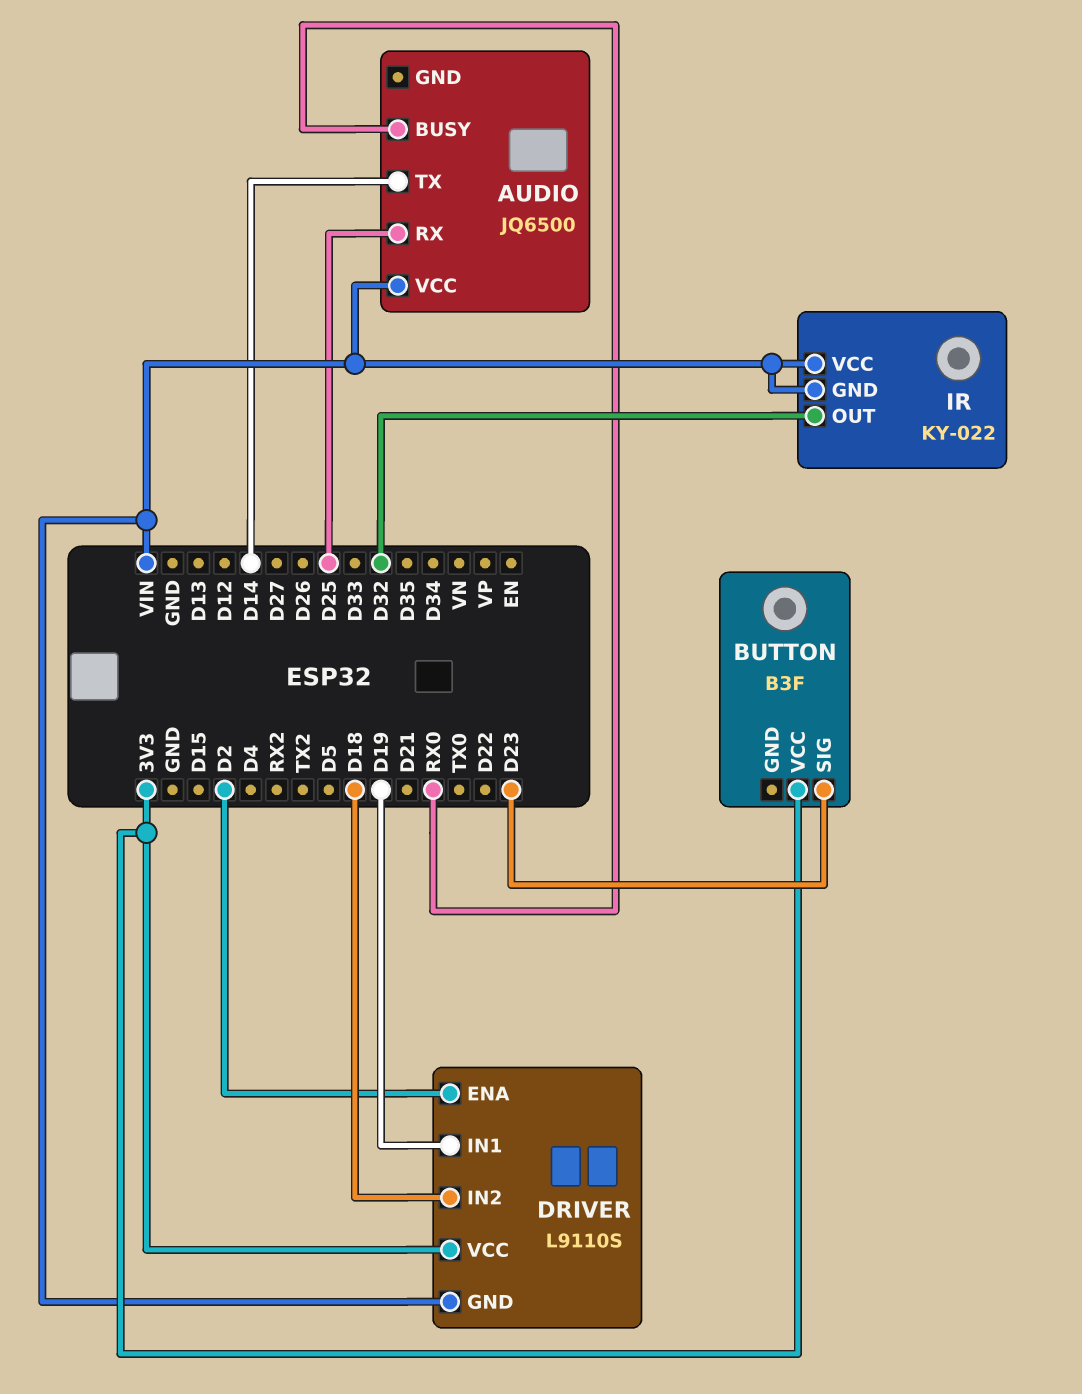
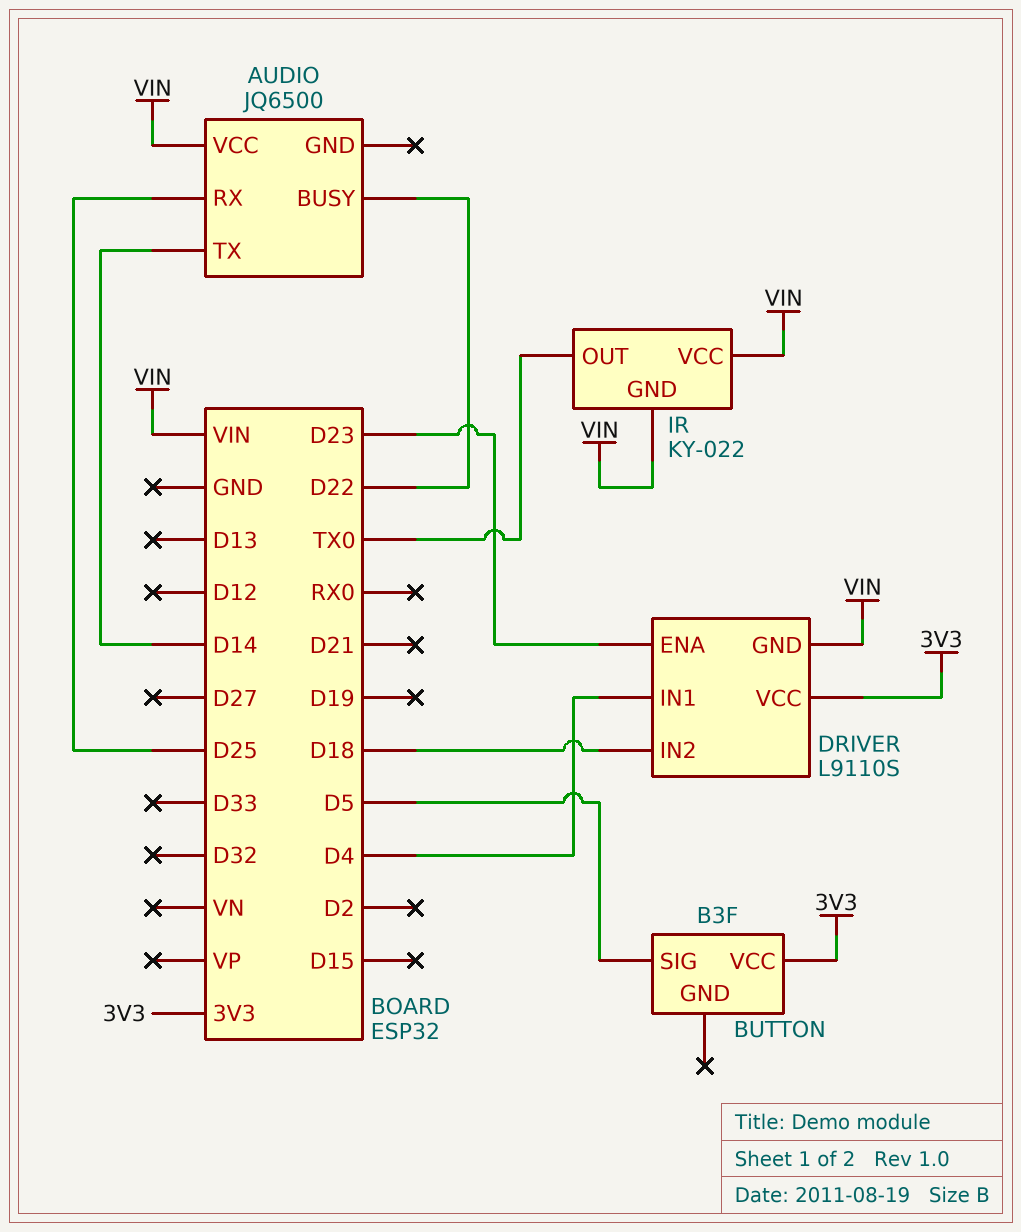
AUDIO pin BUSY: RX0 -> D22
BUTTON pin SIG: D23 -> D5
DRIVER pin ENA: D2 -> D23
DRIVER pin IN1: D19 -> D4
IR pin OUT: D32 -> TX0

